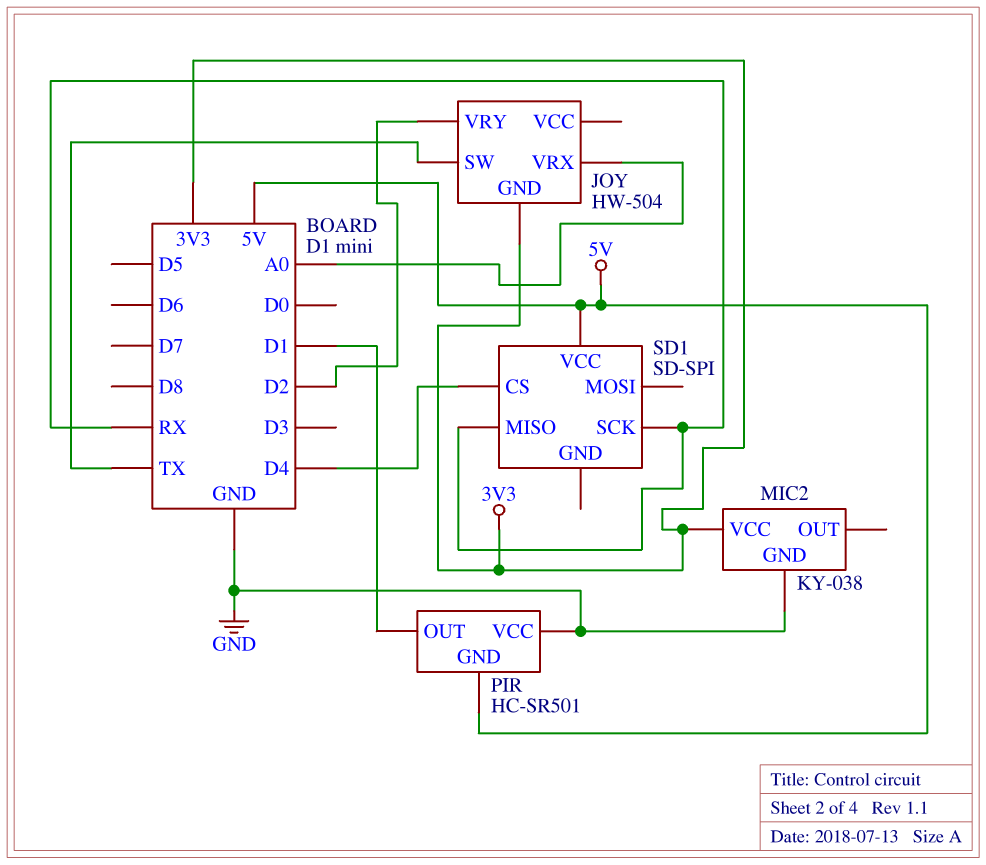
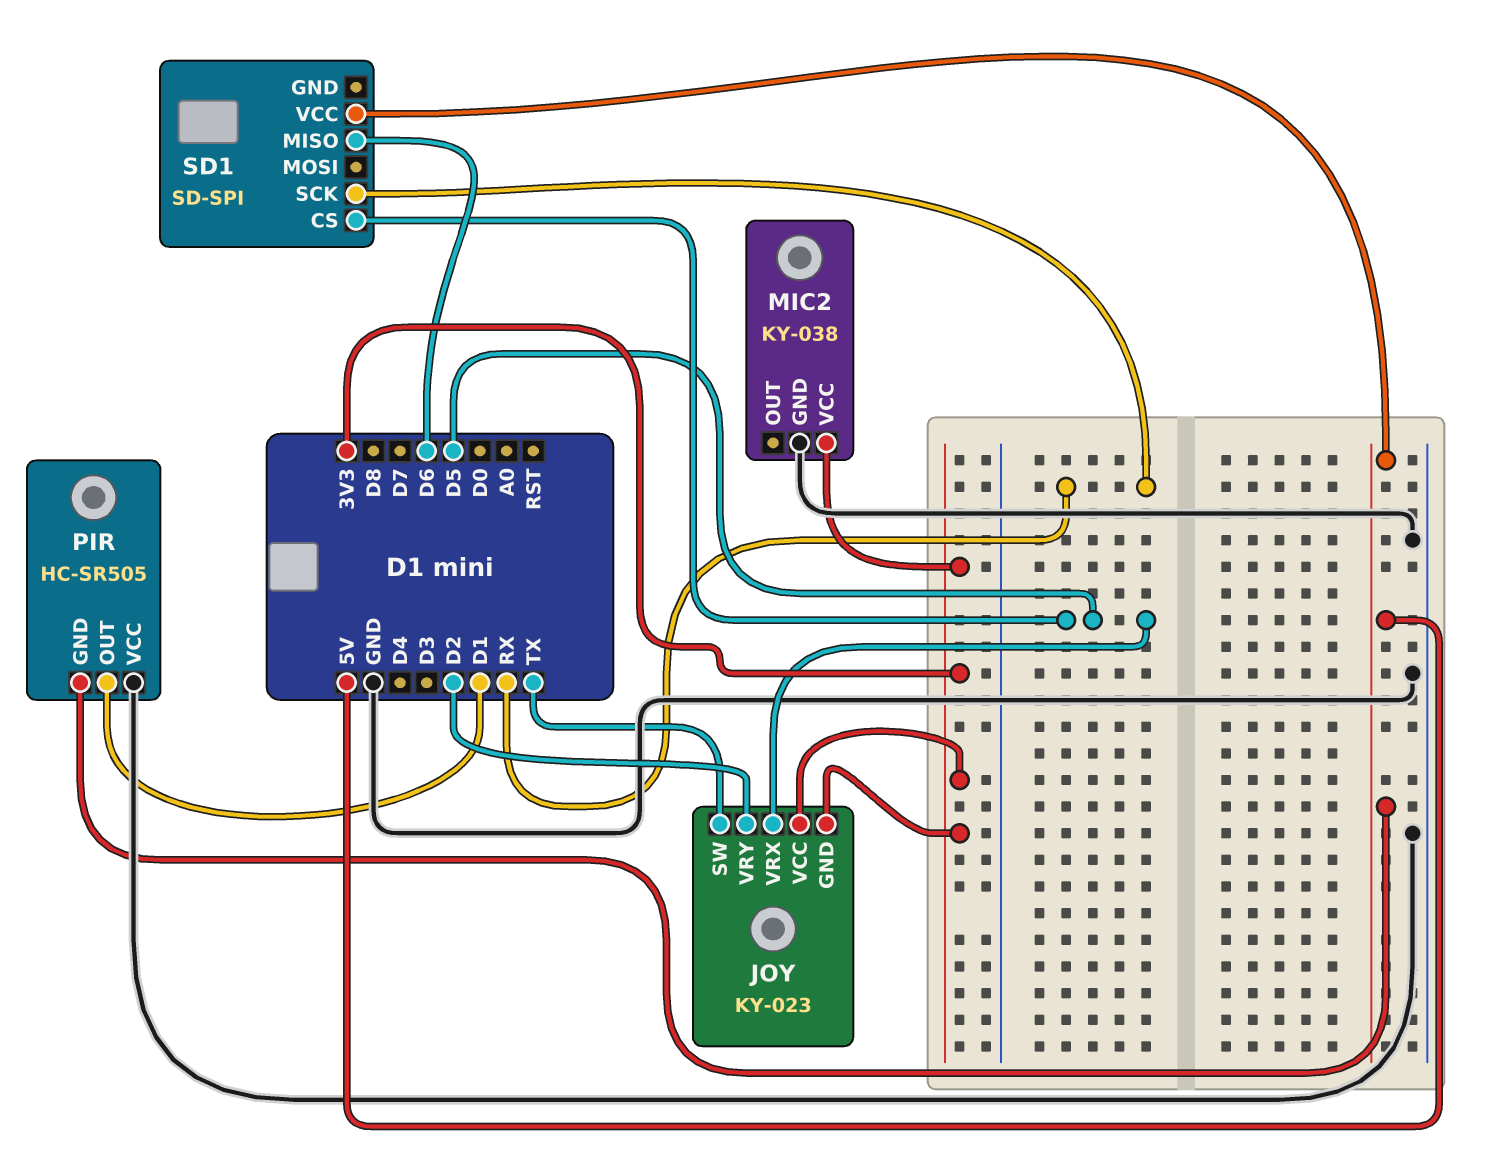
JOY: HW-504 -> KY-023
JOY pin VCC: none -> 3V3
JOY pin VRX: A0 -> D5
PIR: HC-SR501 -> HC-SR505
SD1 pin CS: D4 -> D5
SD1 pin MISO: RX -> D6

